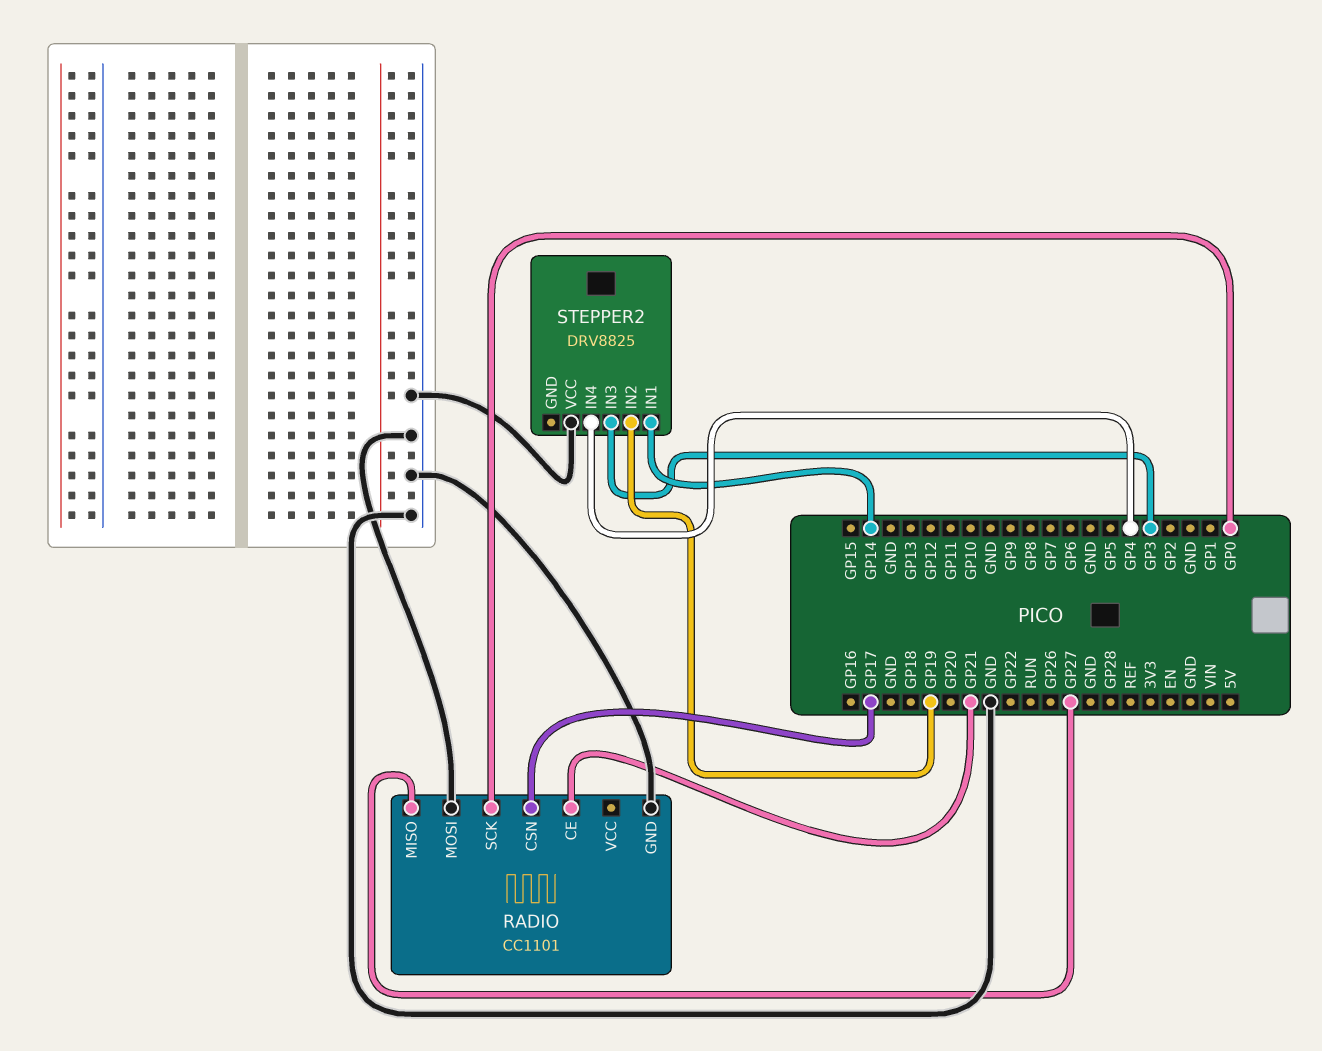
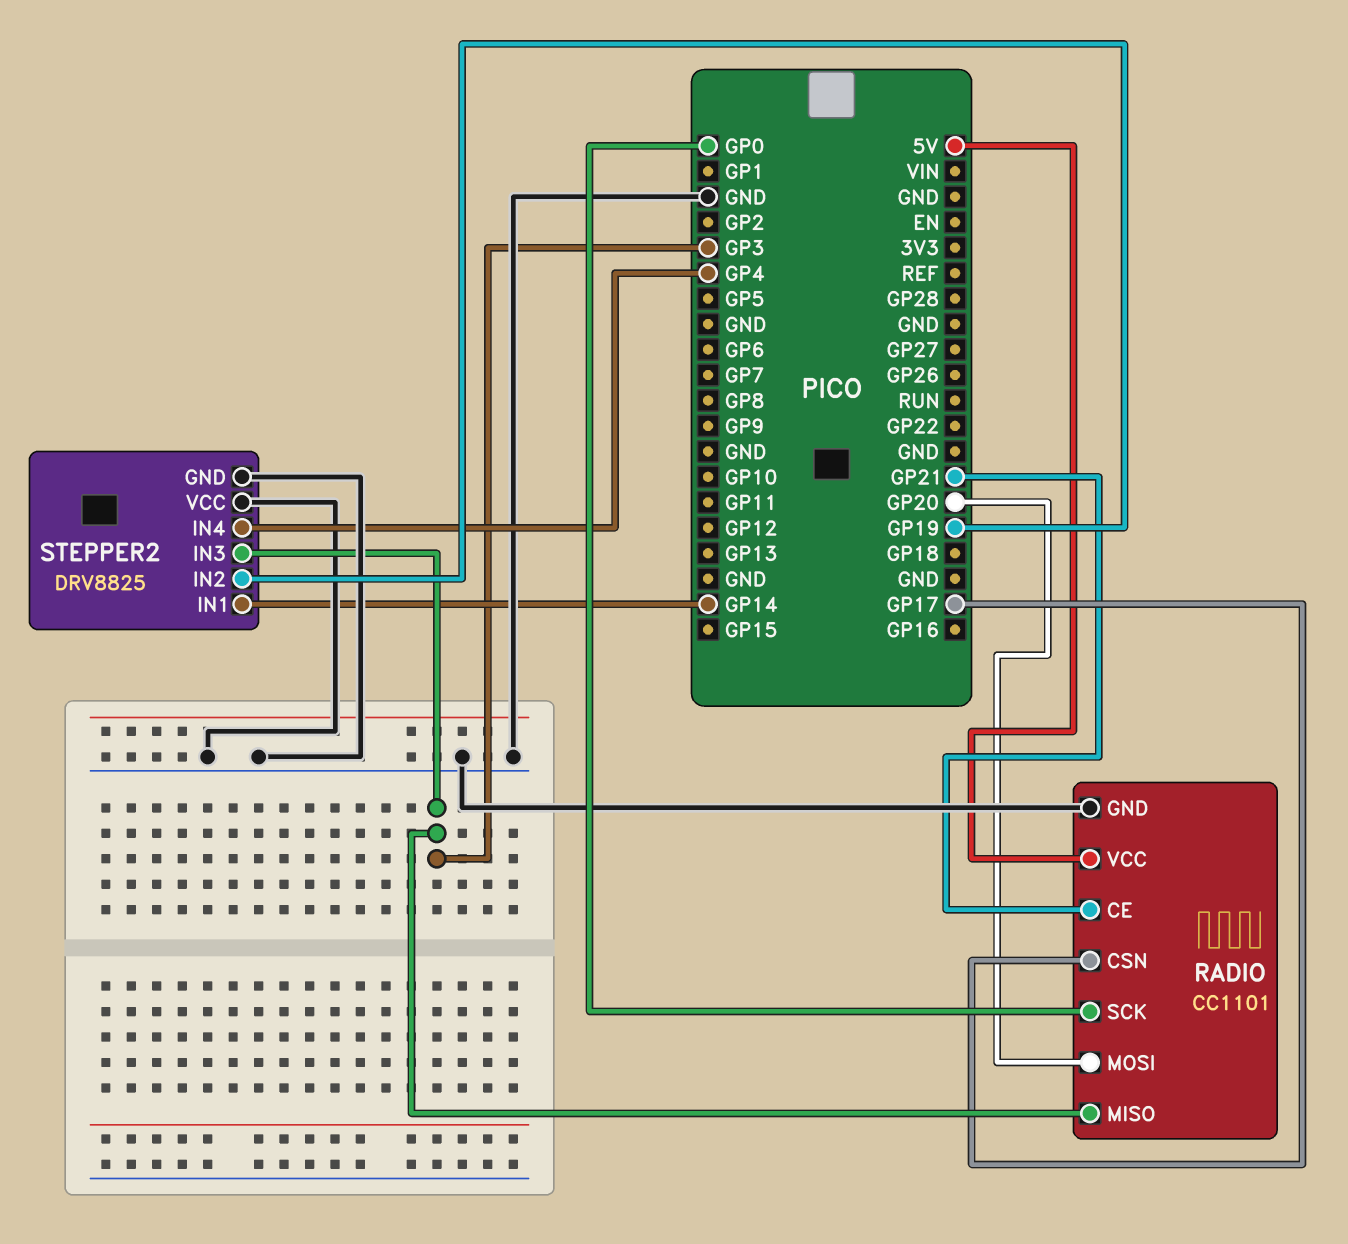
RADIO pin MISO: GP27 -> GP3
RADIO pin MOSI: GND -> GP20
RADIO pin VCC: none -> 5V
STEPPER2 pin GND: none -> GND

